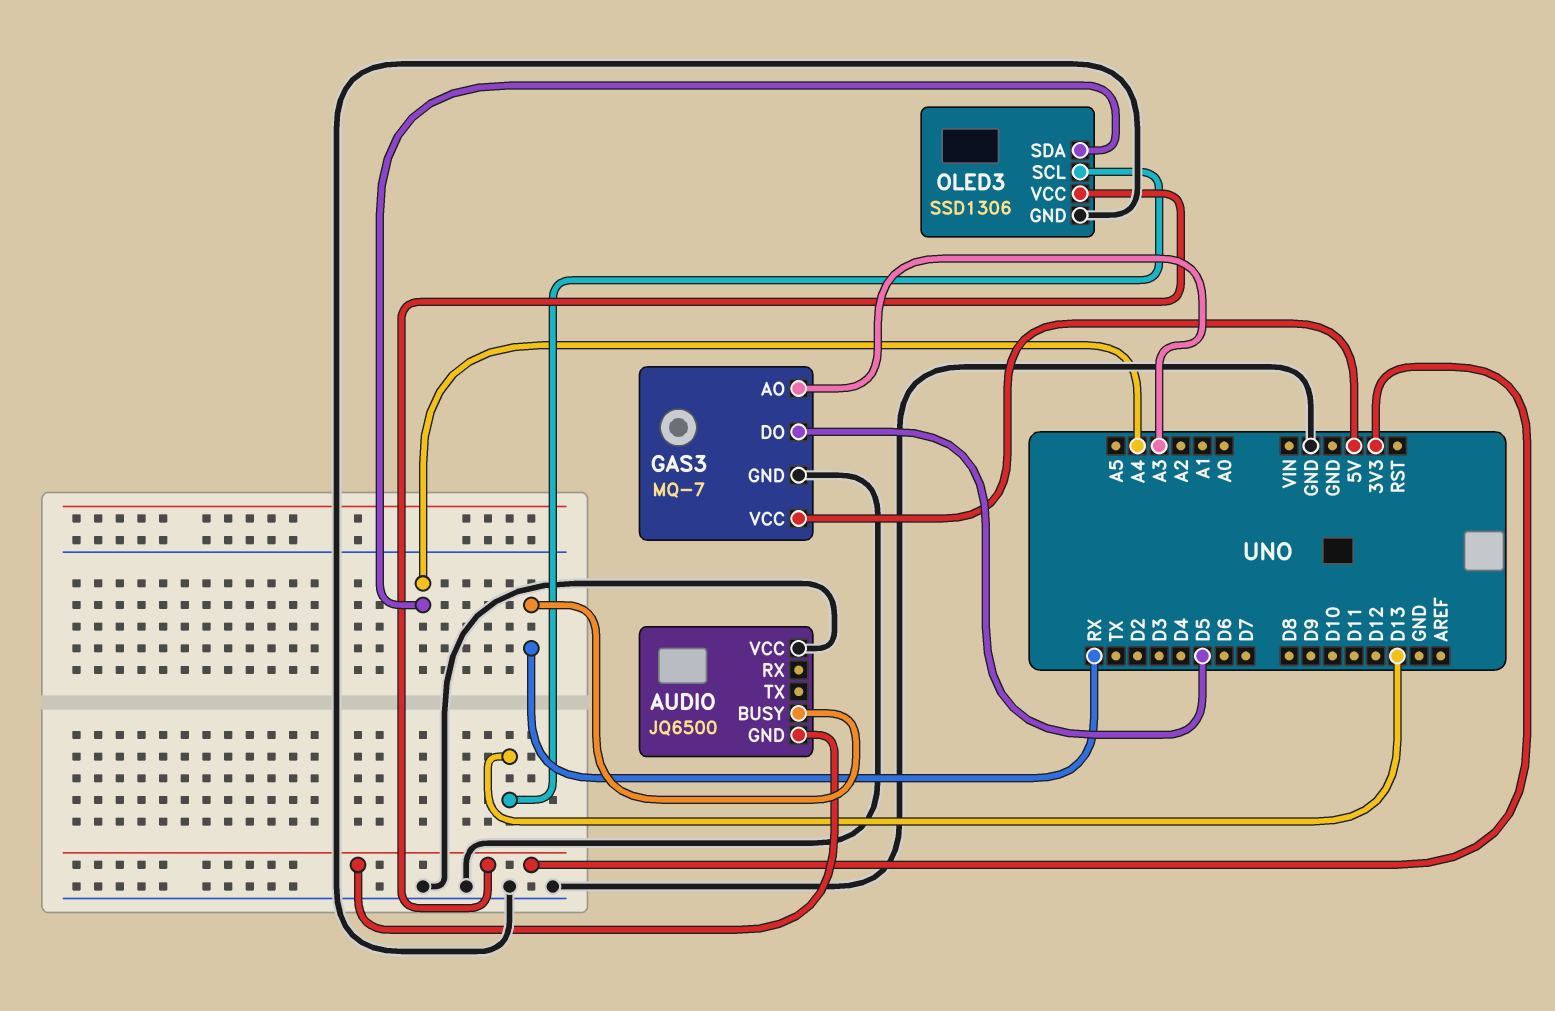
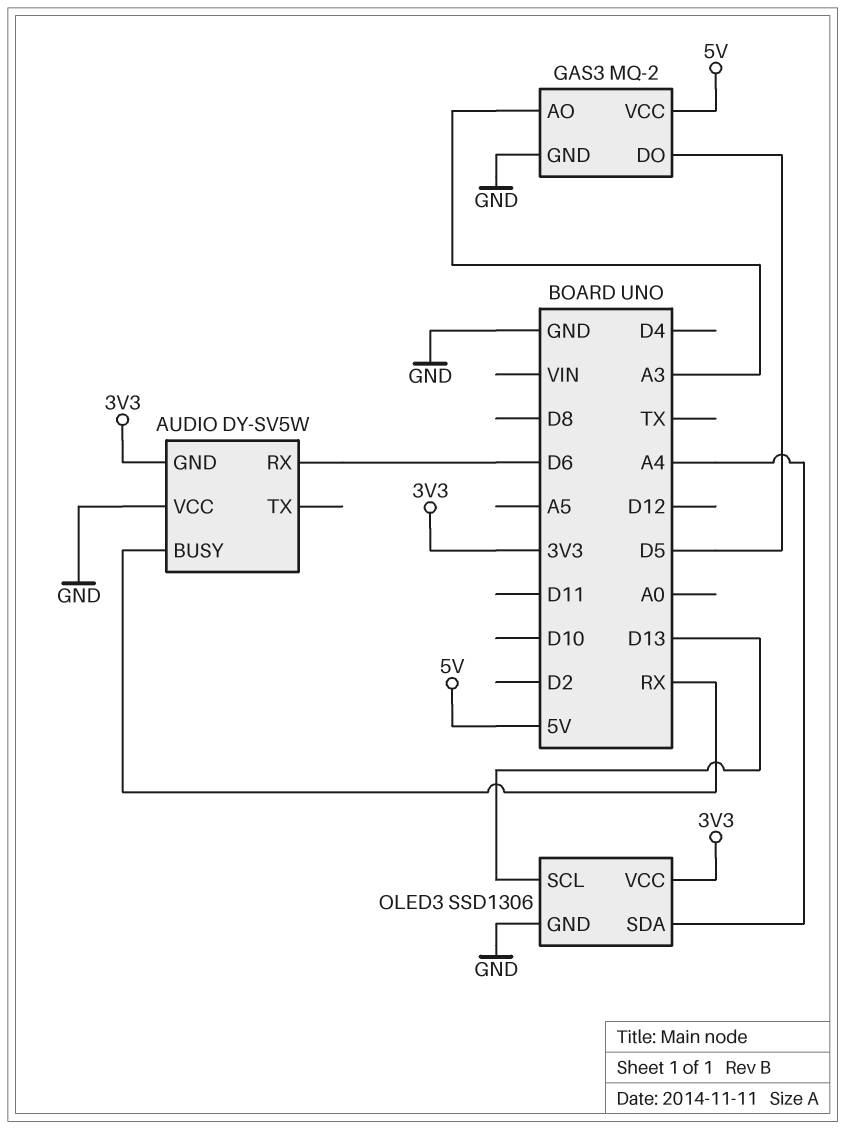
AUDIO: JQ6500 -> DY-SV5W
AUDIO pin RX: none -> D6
GAS3: MQ-7 -> MQ-2

